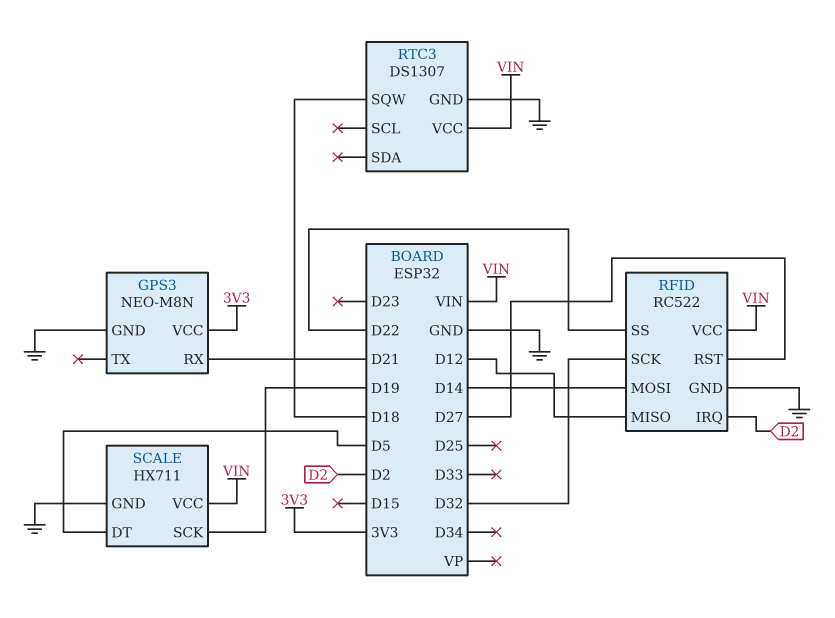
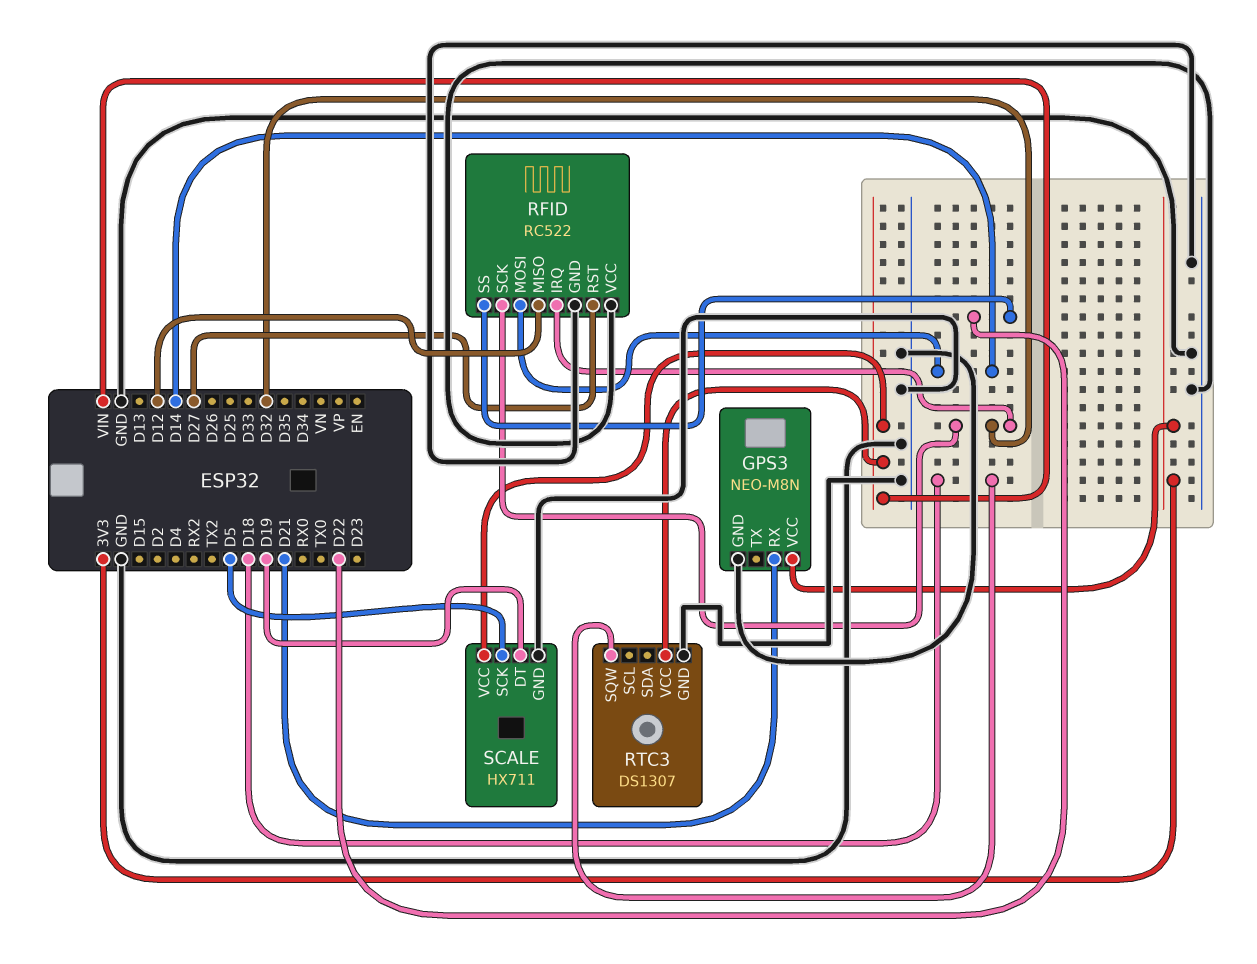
RFID pin IRQ: D2 -> D32
RFID pin VCC: VIN -> GND
SCALE pin DT: D5 -> D19
SCALE pin SCK: D19 -> D5

